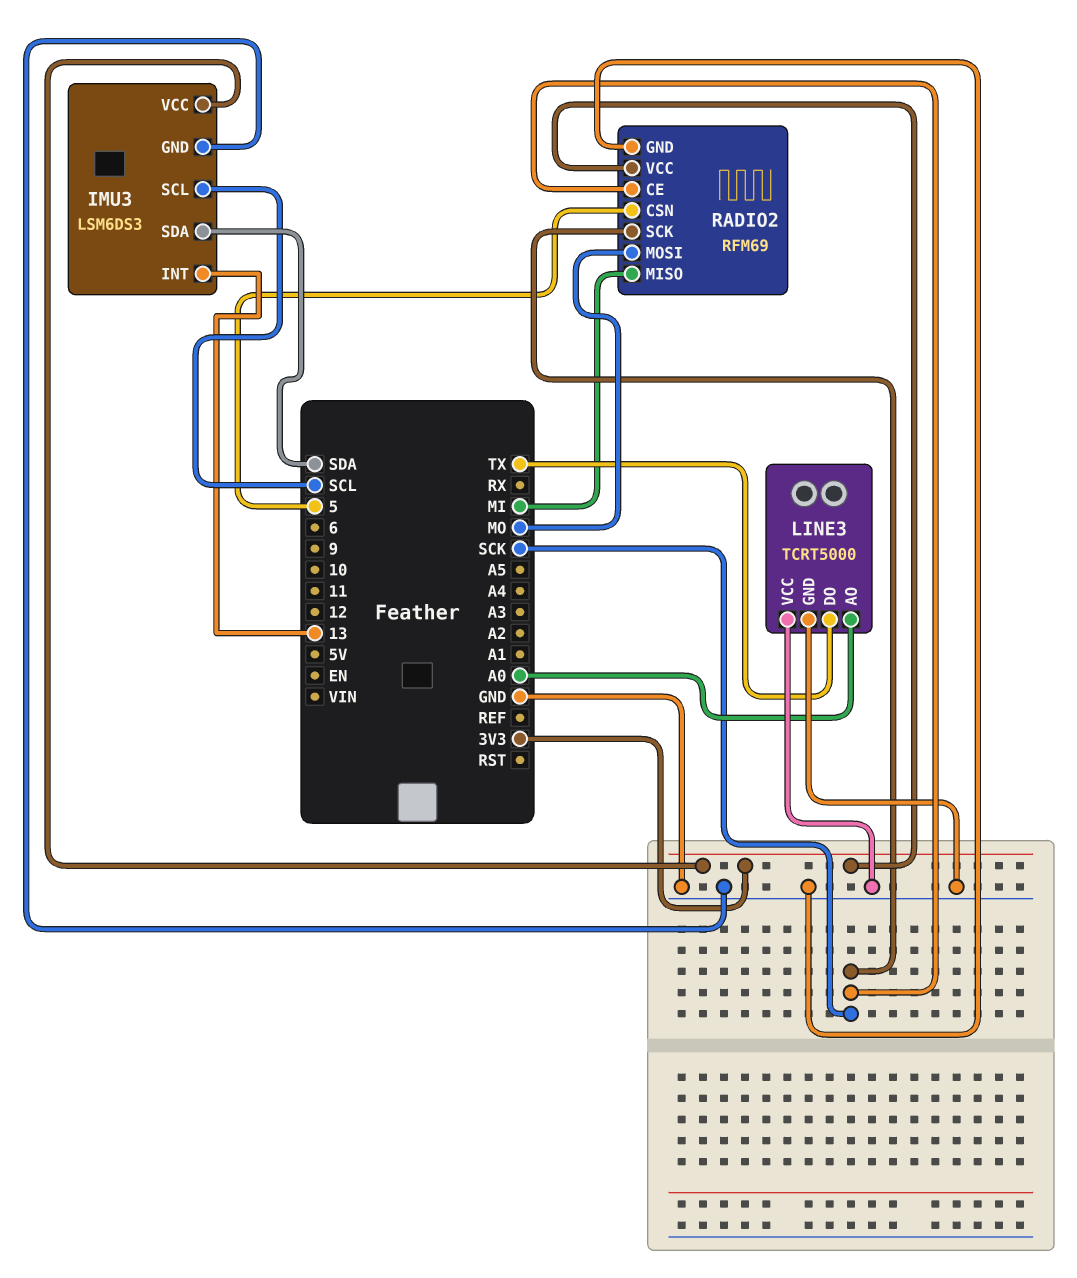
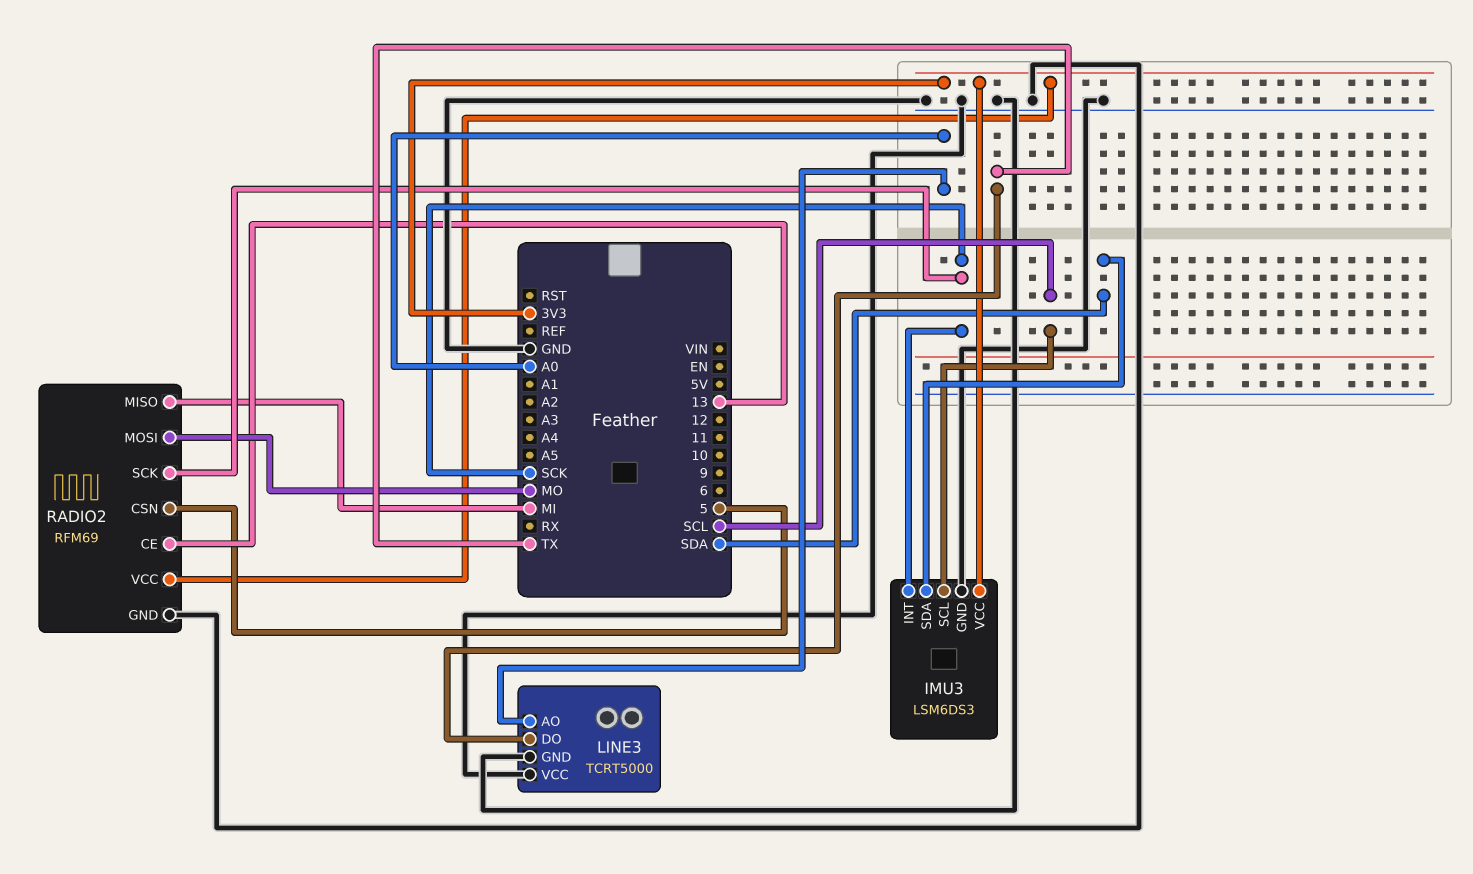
IMU3 pin INT: 13 -> SCK
RADIO2 pin CE: SCK -> 13

